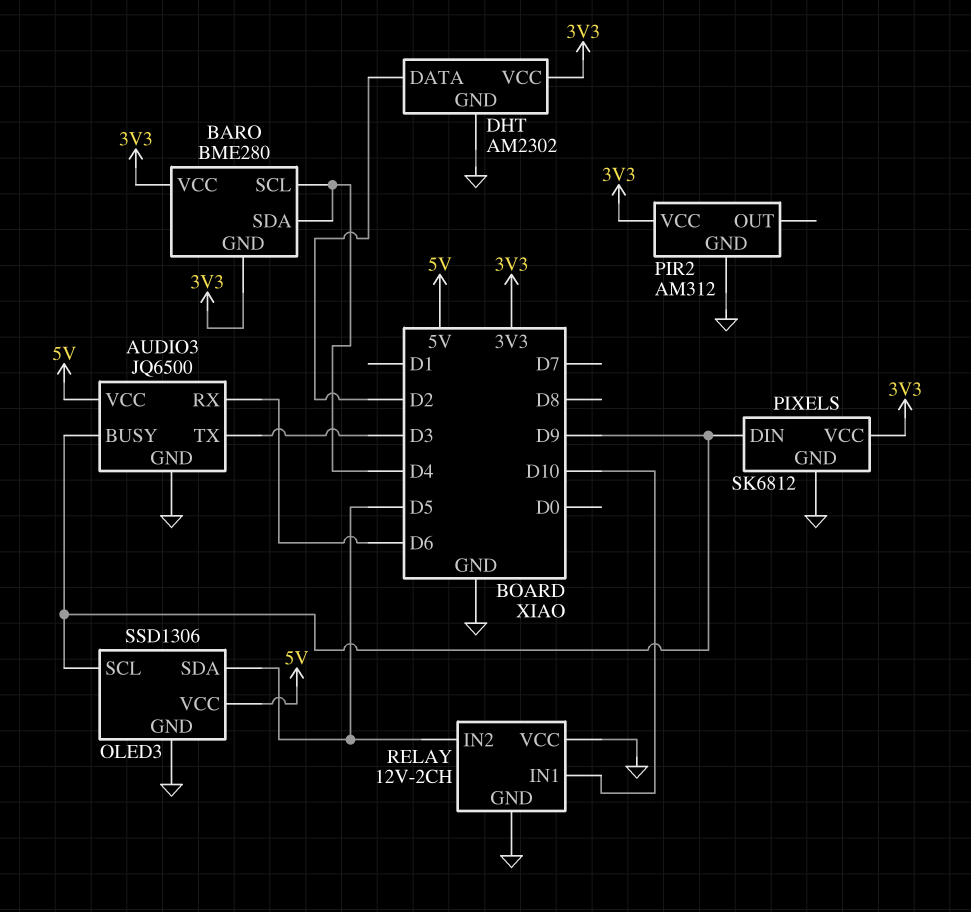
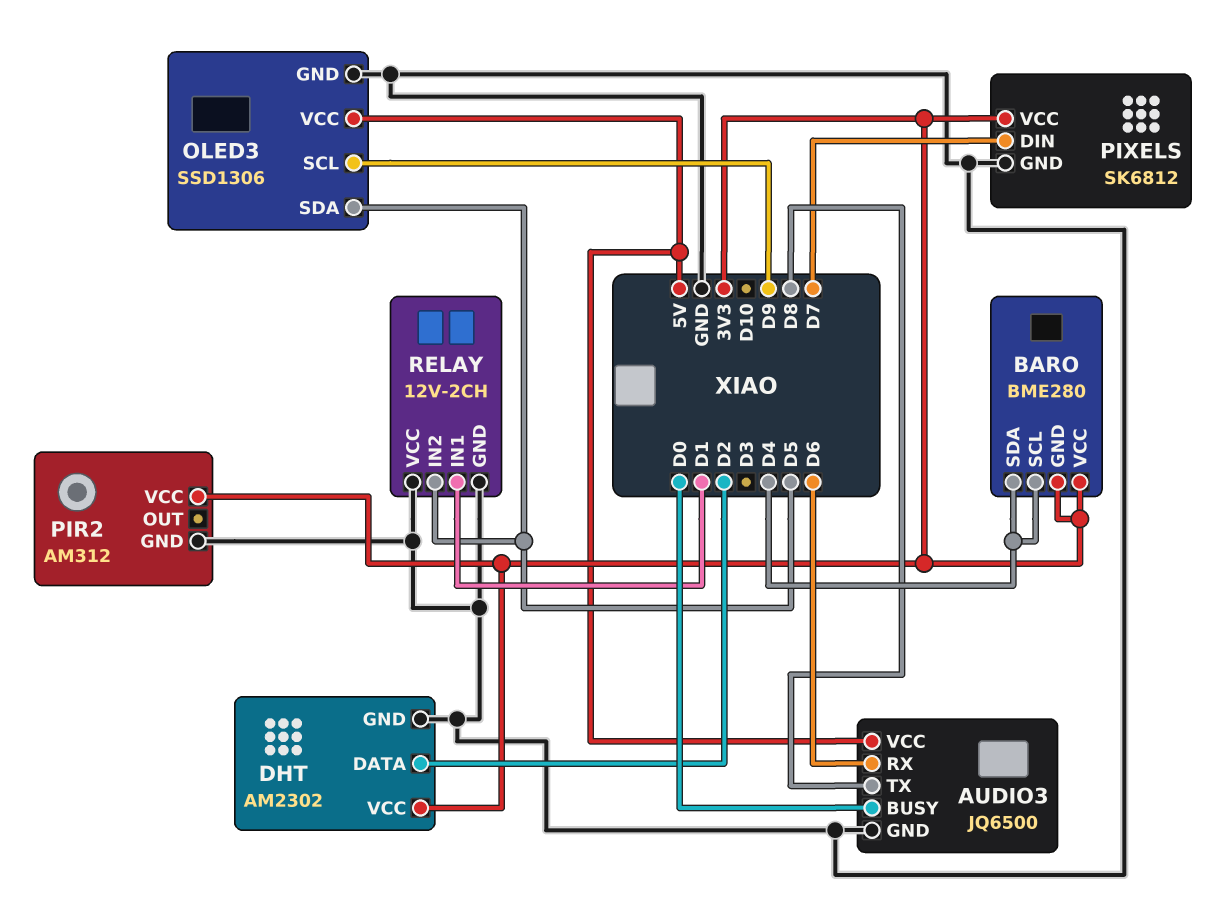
AUDIO3 pin BUSY: D9 -> D0
AUDIO3 pin TX: D3 -> D8
PIXELS pin DIN: D9 -> D7
RELAY pin IN1: D10 -> D1

